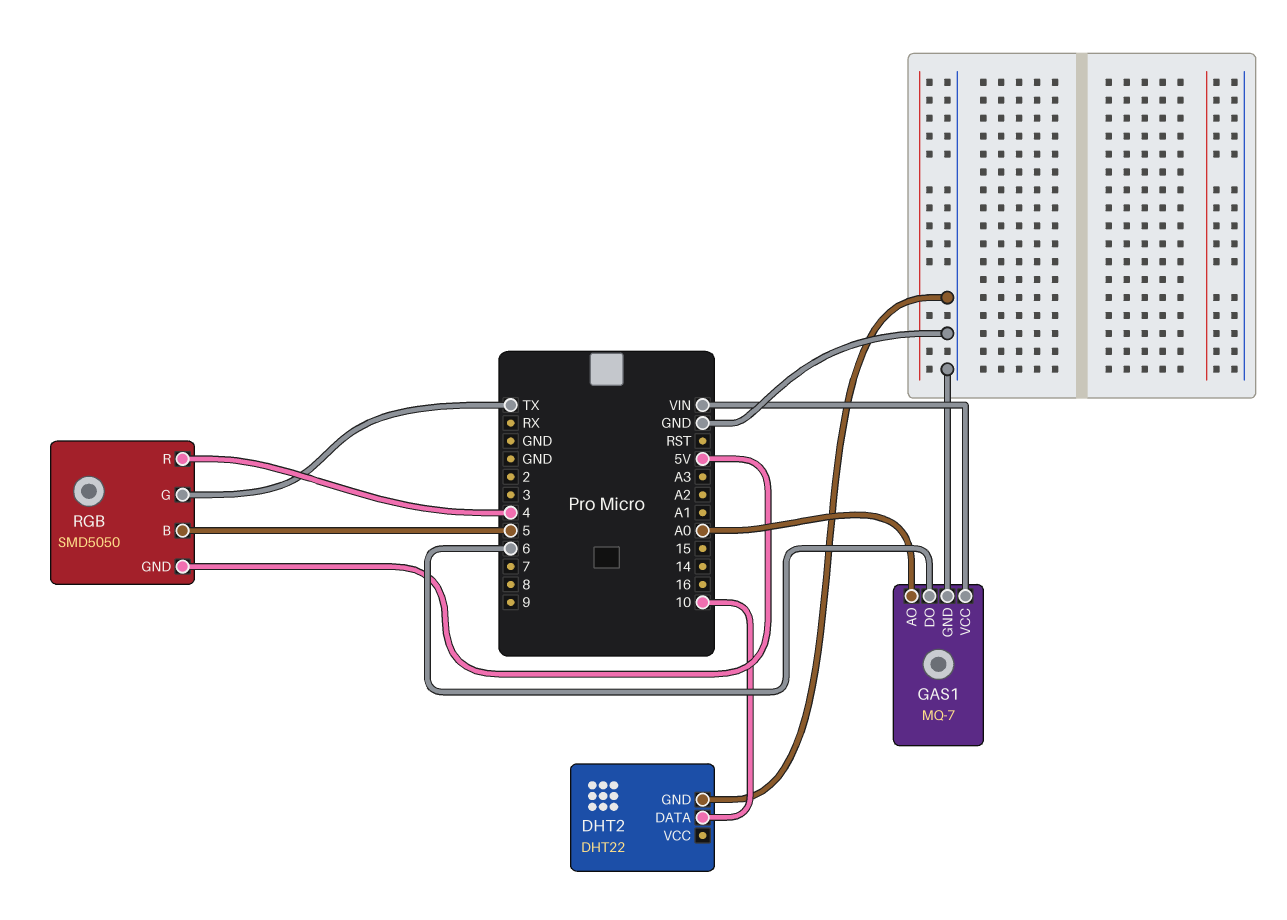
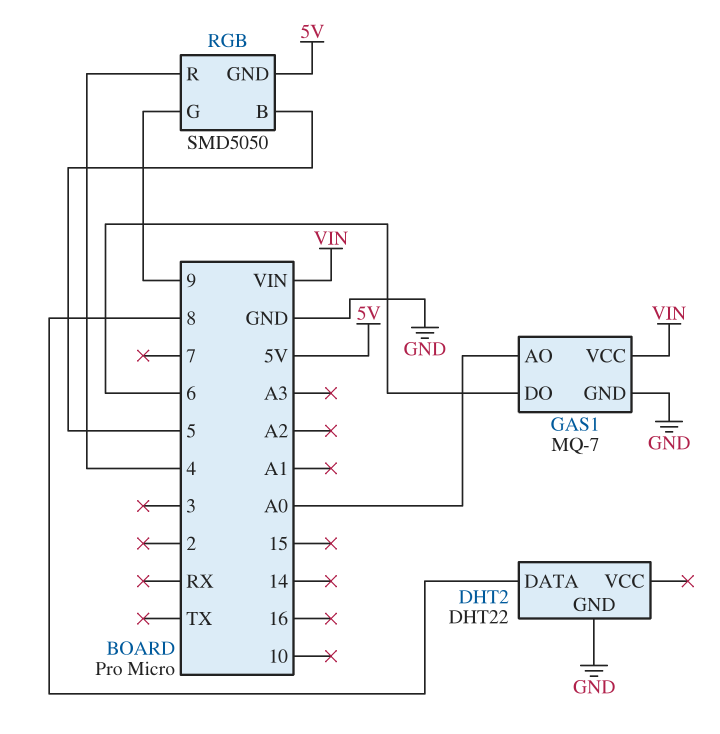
DHT2 pin DATA: 10 -> 8
RGB pin G: TX -> 9

